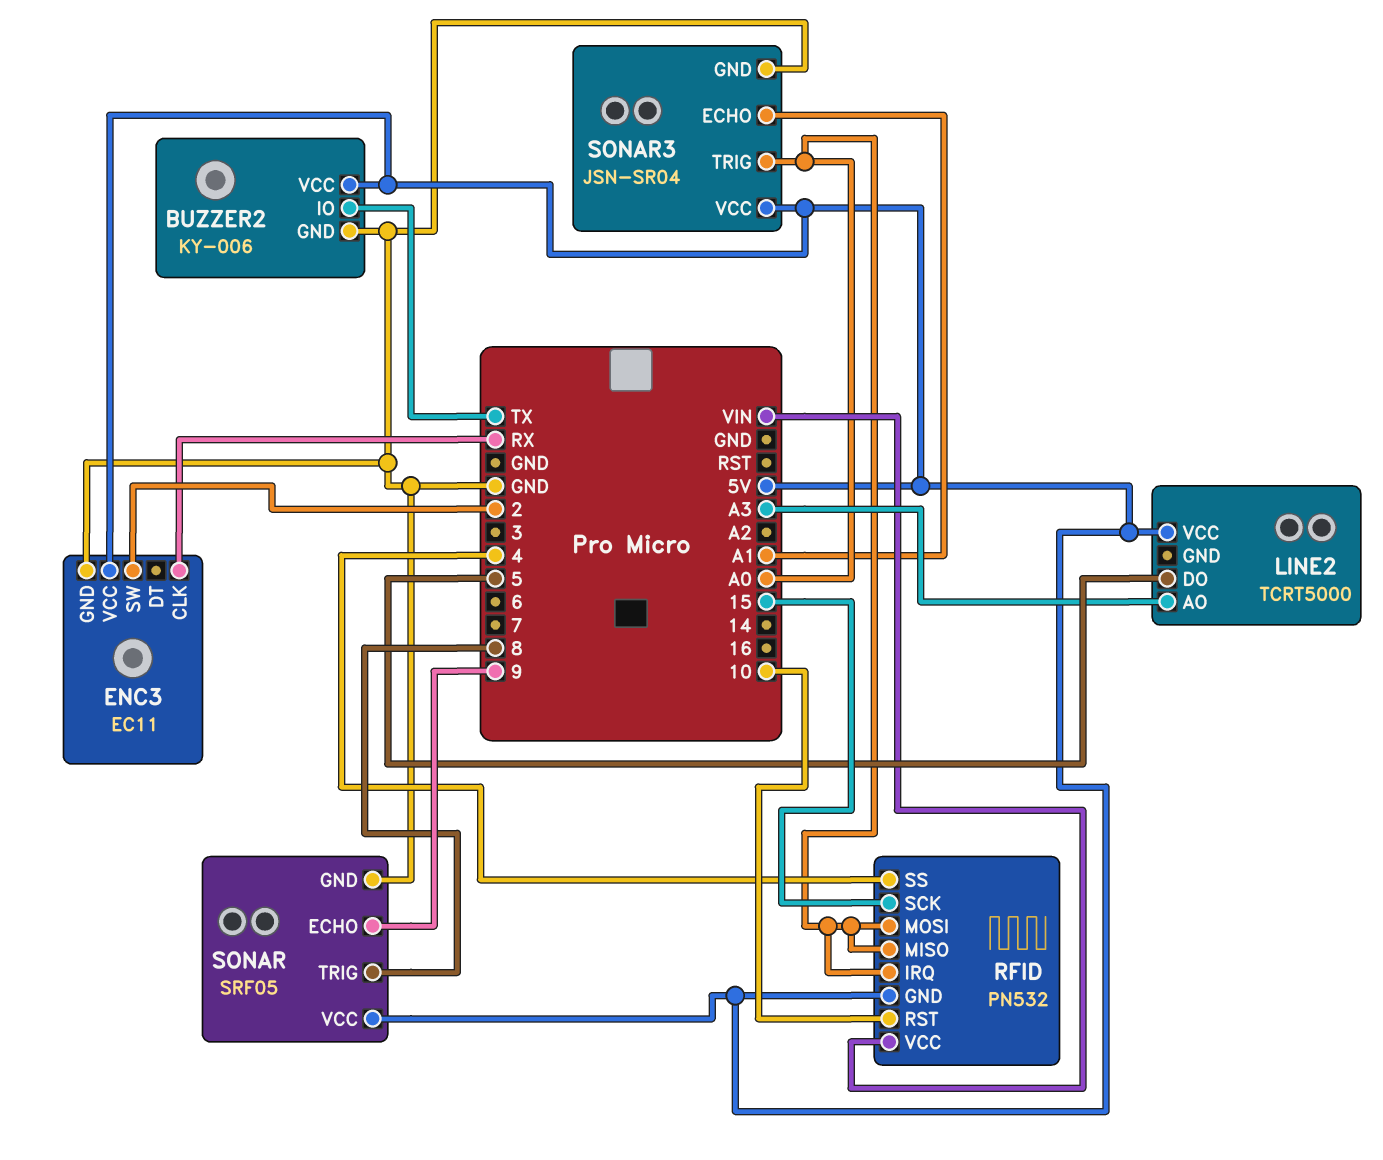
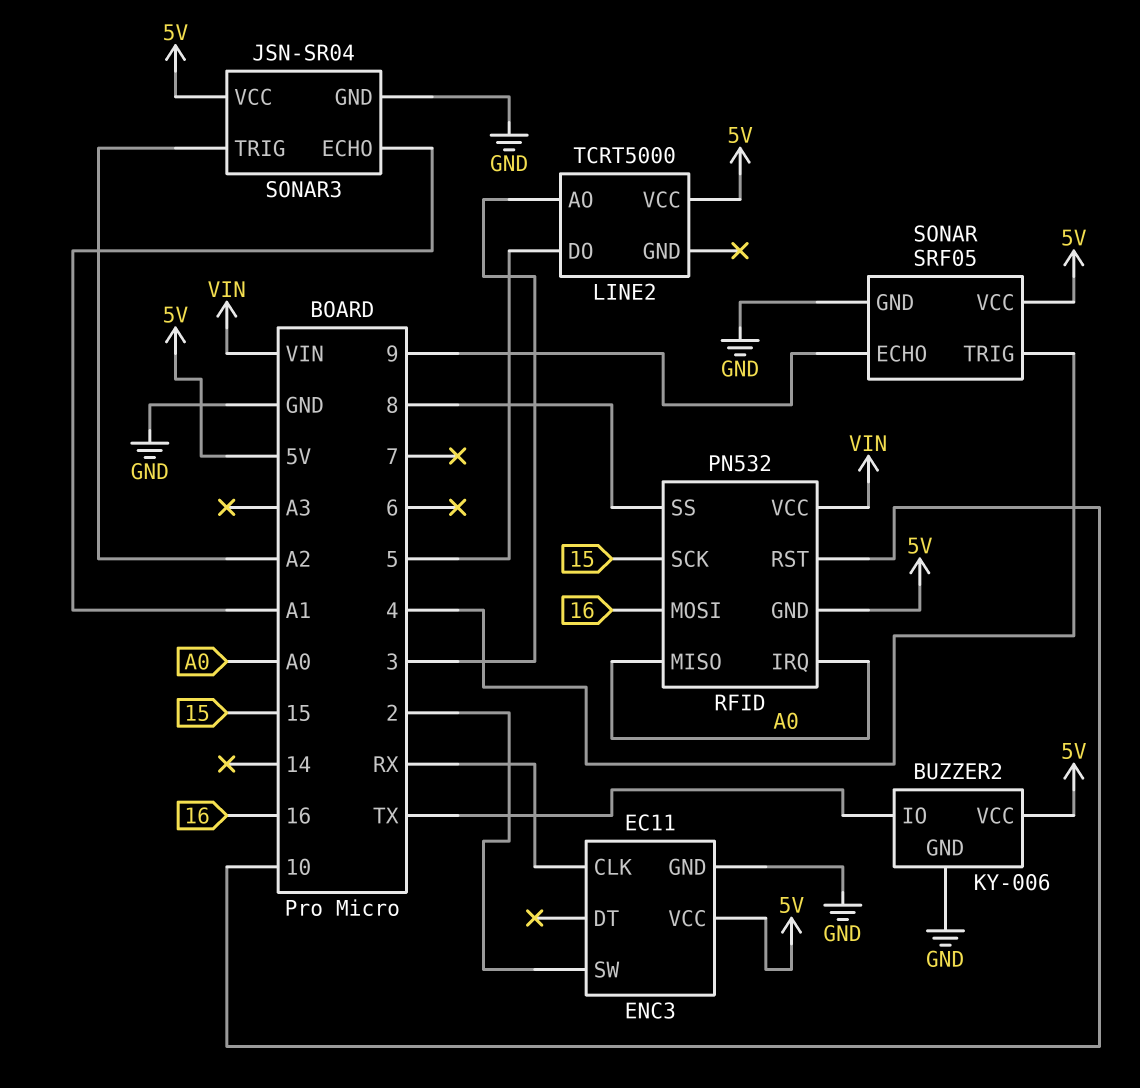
LINE2 pin AO: A3 -> 3
RFID pin MOSI: A0 -> 16
RFID pin SS: 4 -> 8
SONAR pin TRIG: 8 -> 4
SONAR3 pin TRIG: A0 -> A2

